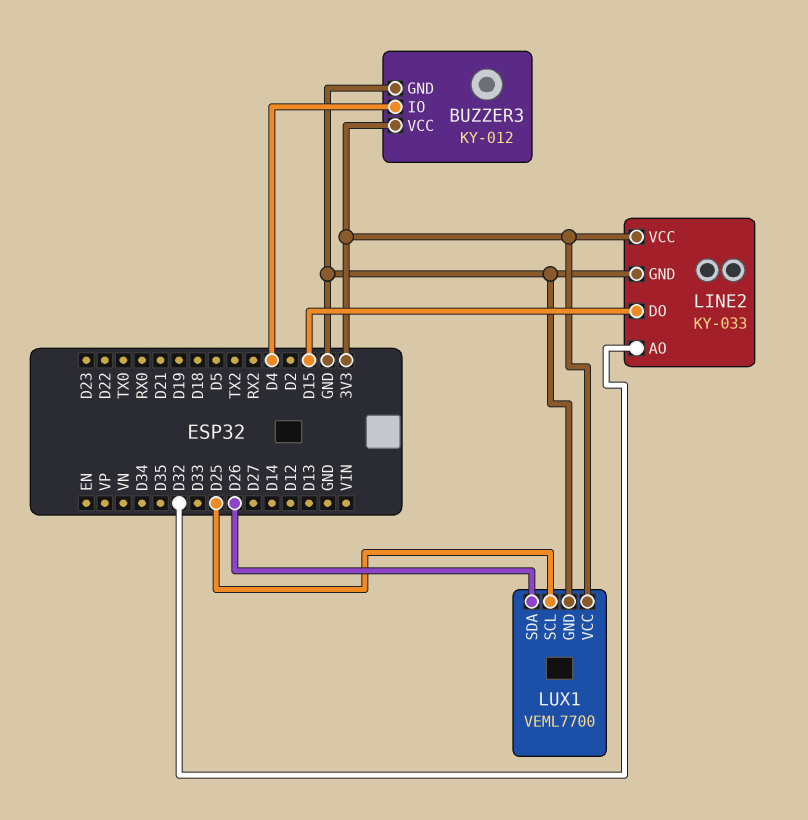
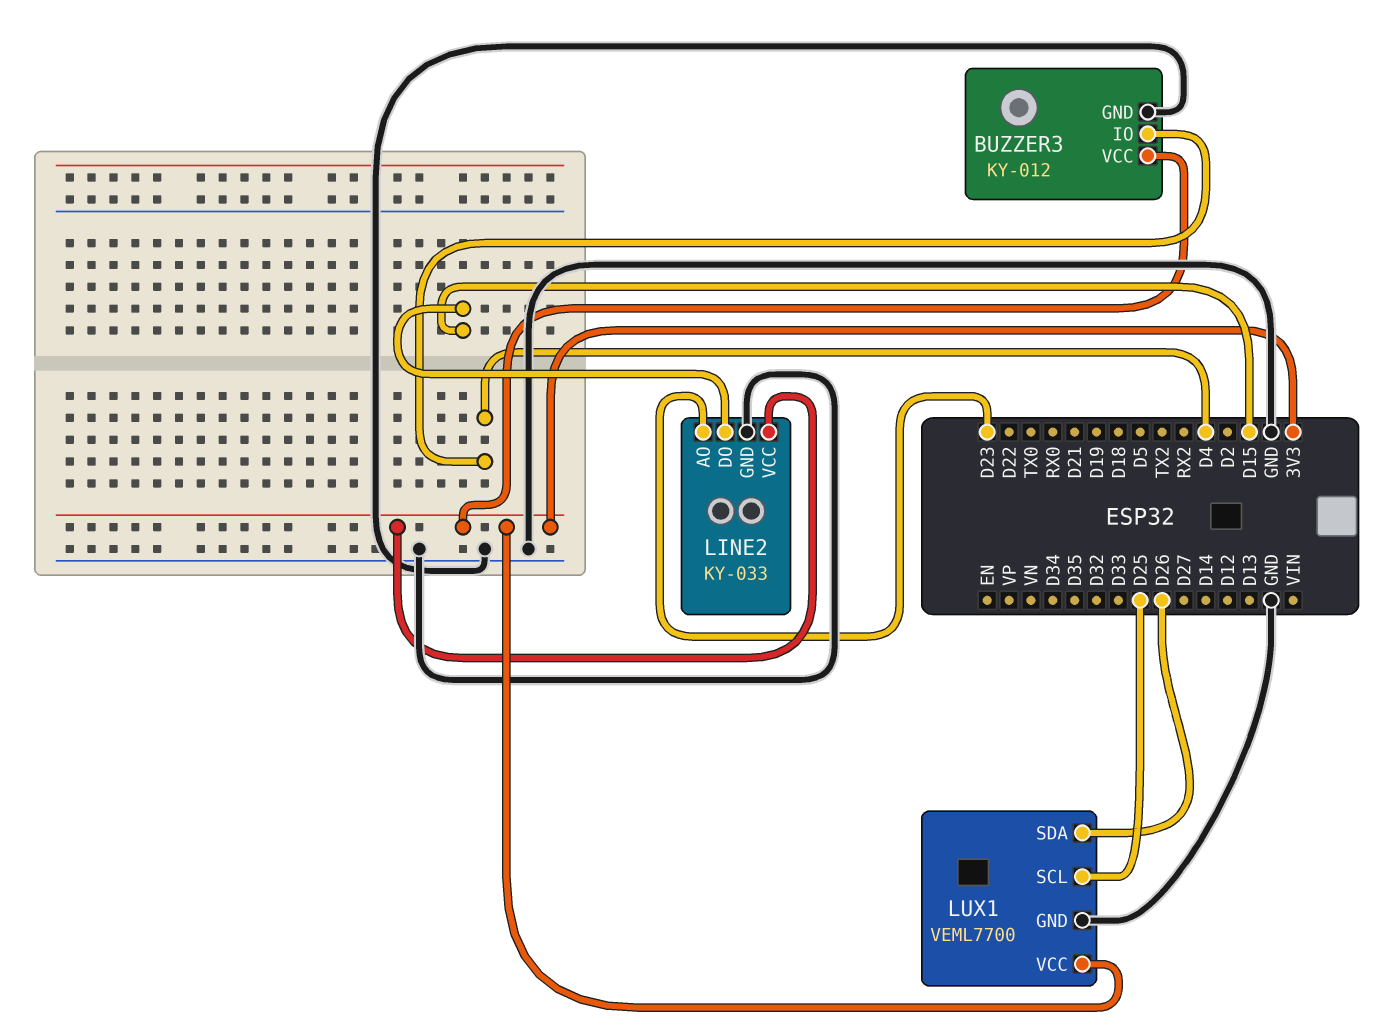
LINE2 pin AO: D32 -> D23

